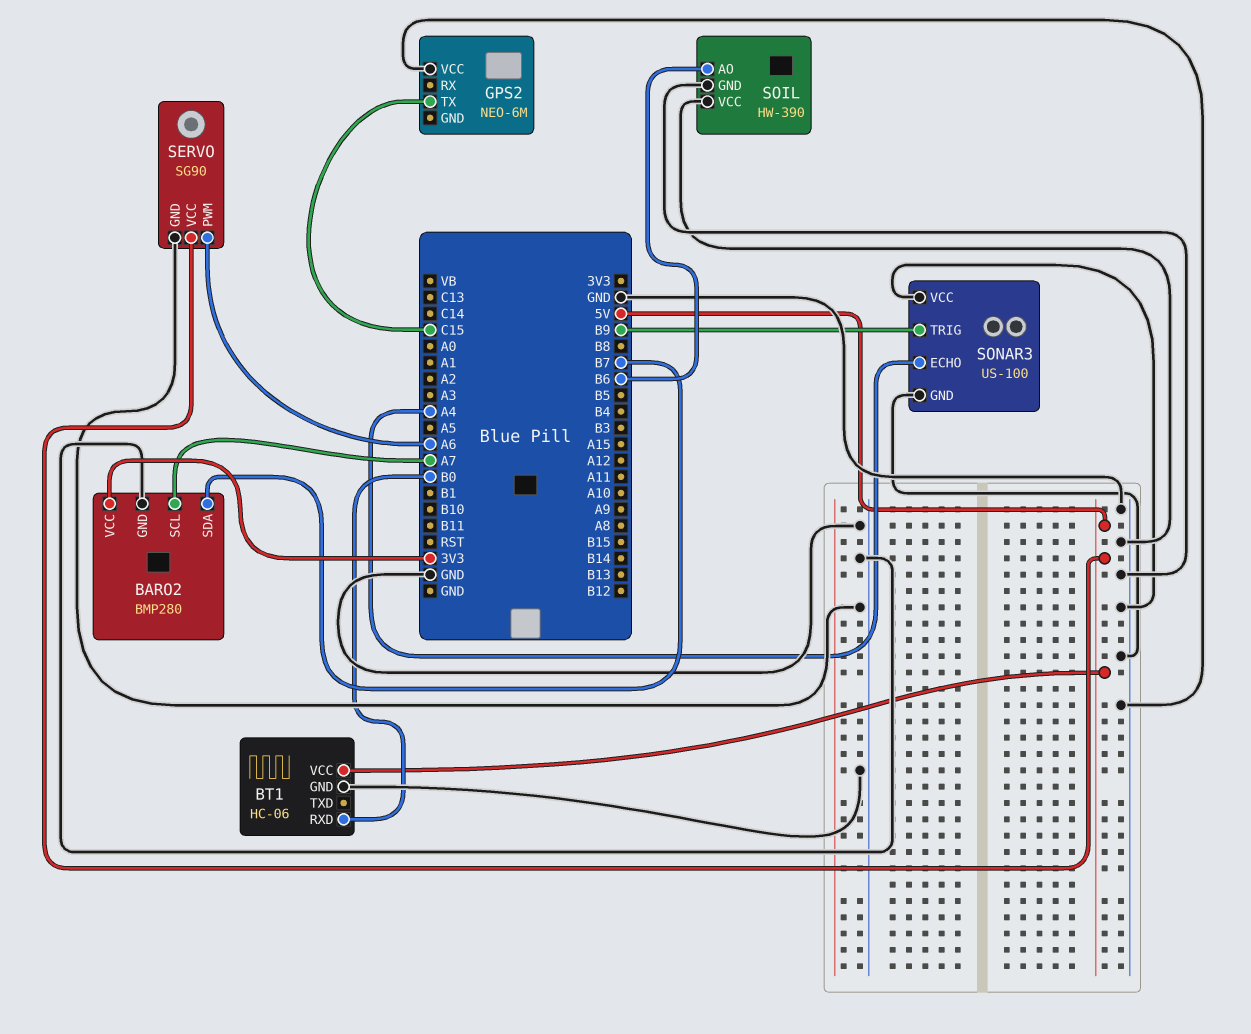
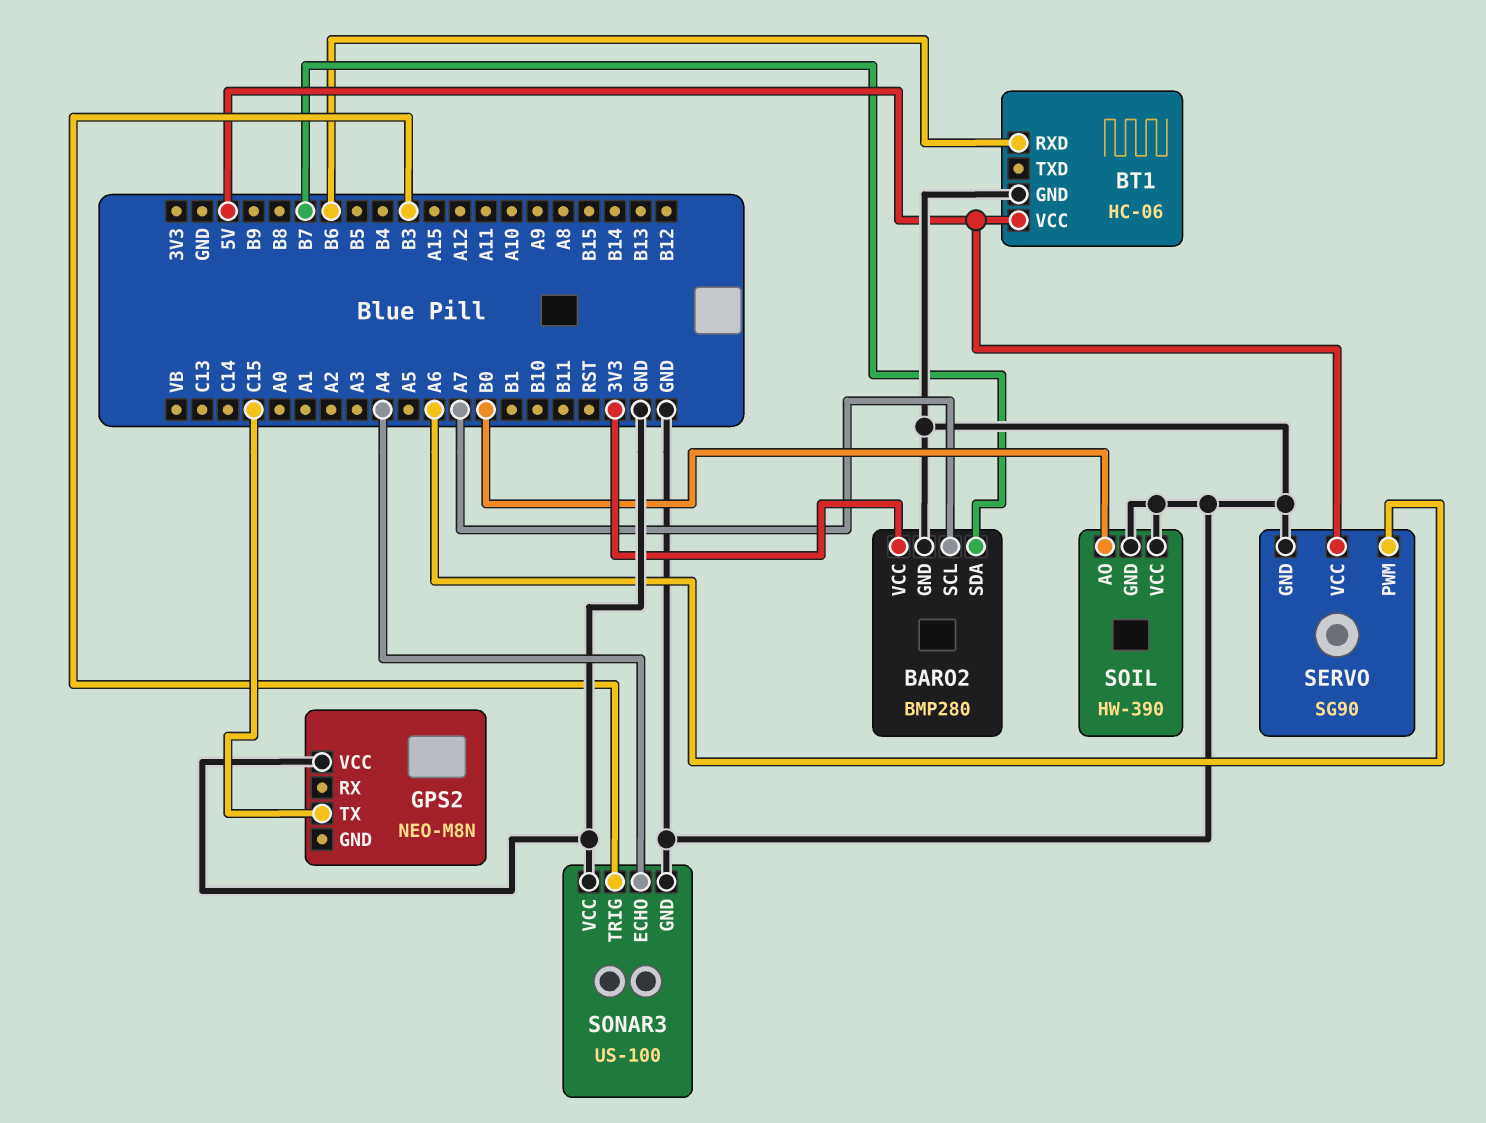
BT1 pin RXD: B0 -> B6
GPS2: NEO-6M -> NEO-M8N
SOIL pin AO: B6 -> B0
SONAR3 pin TRIG: B9 -> B3

